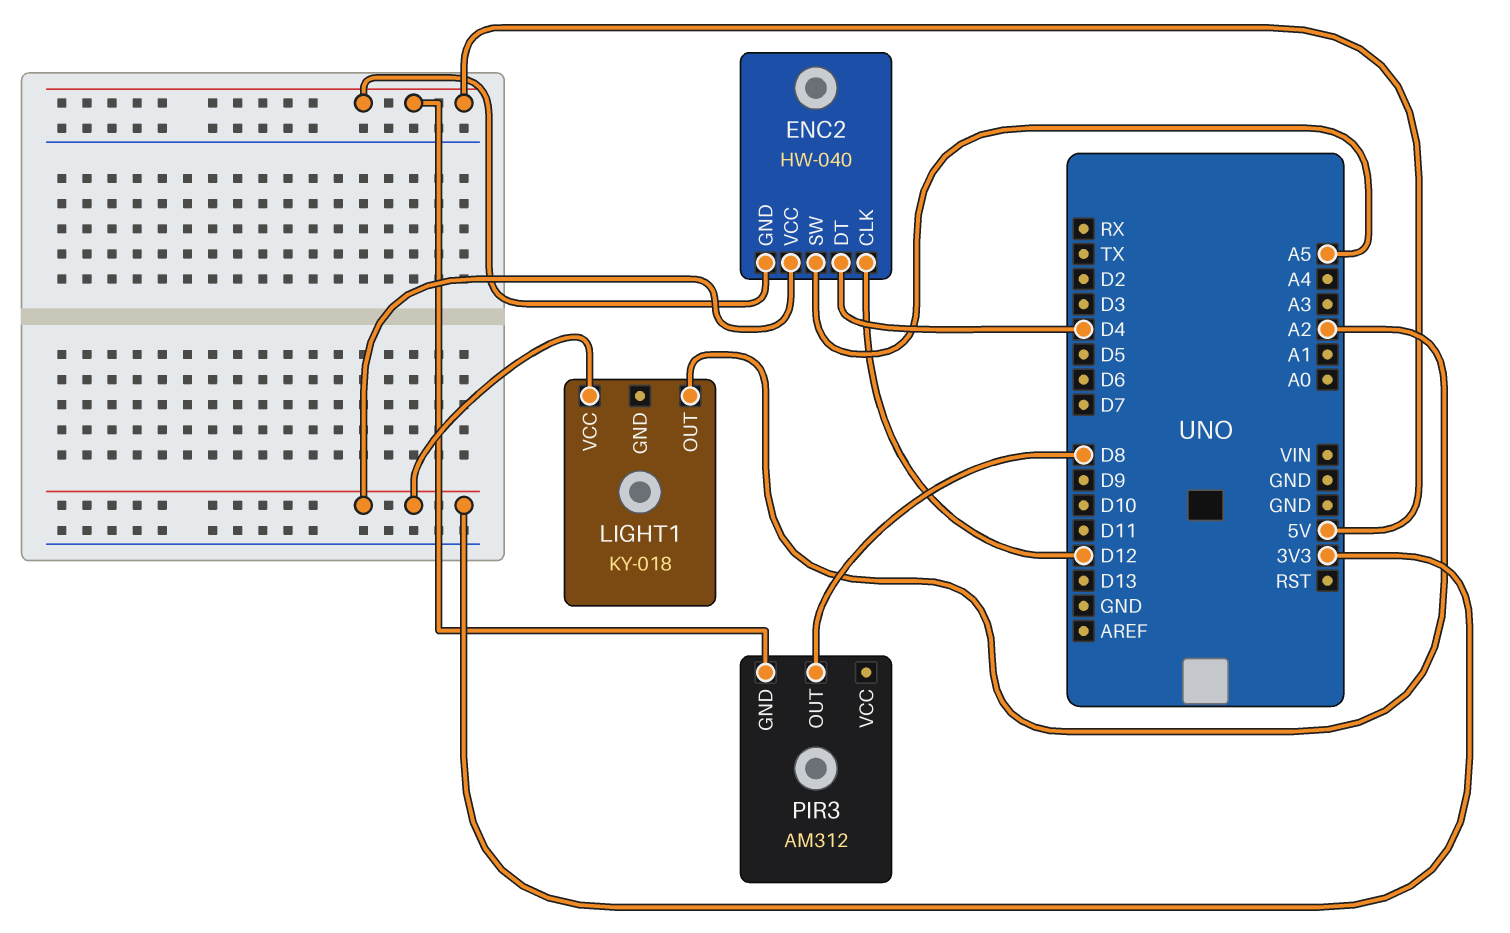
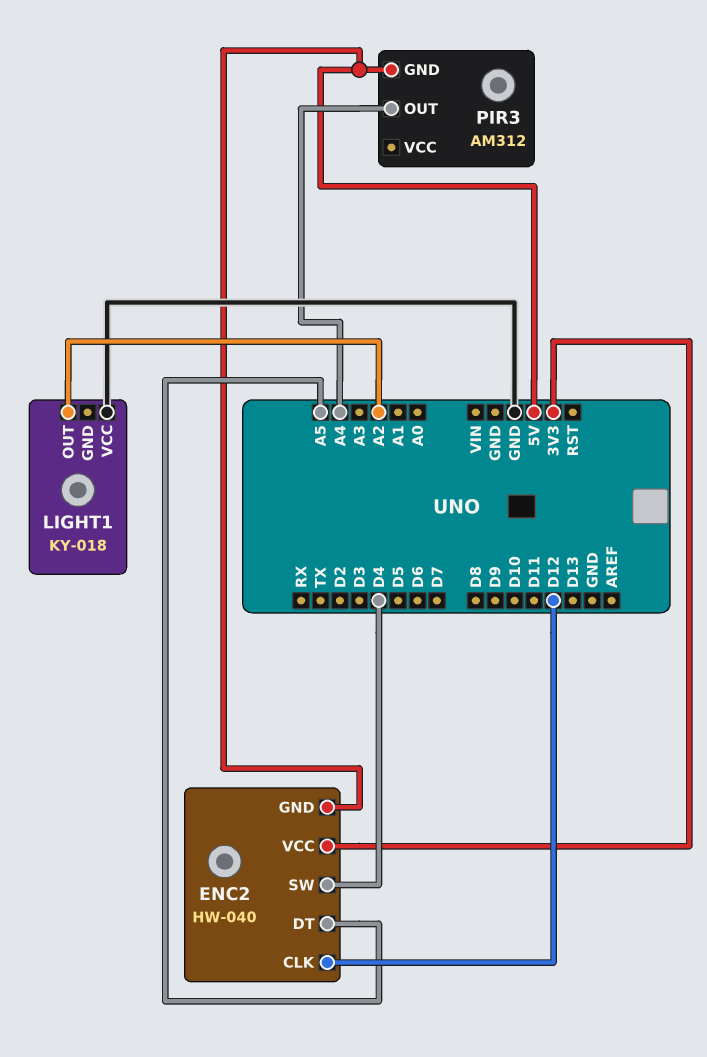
ENC2 pin DT: D4 -> A5
ENC2 pin SW: A5 -> D4
LIGHT1 pin VCC: 3V3 -> GND
PIR3 pin OUT: D8 -> A4

